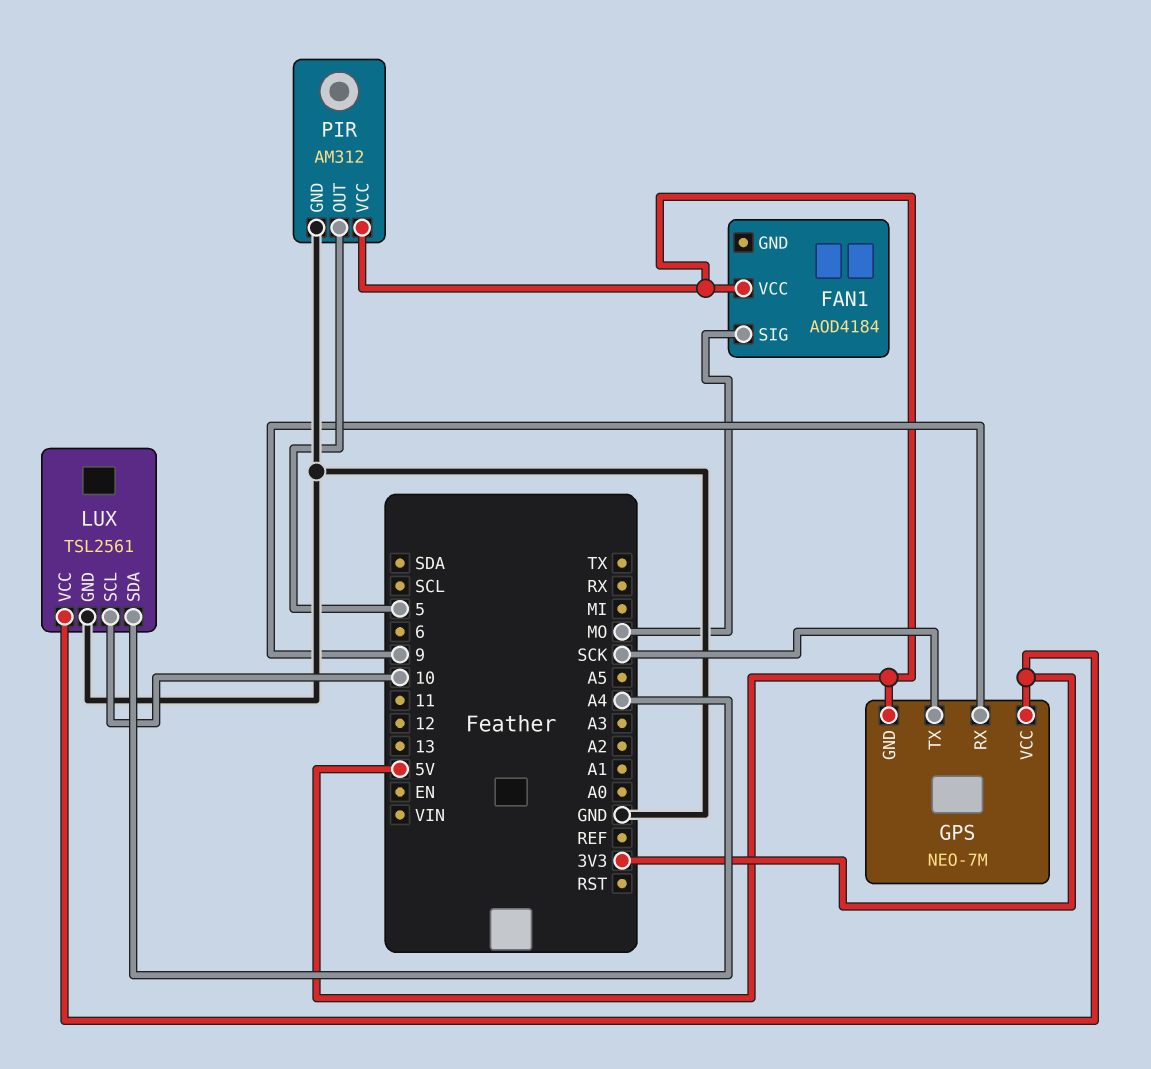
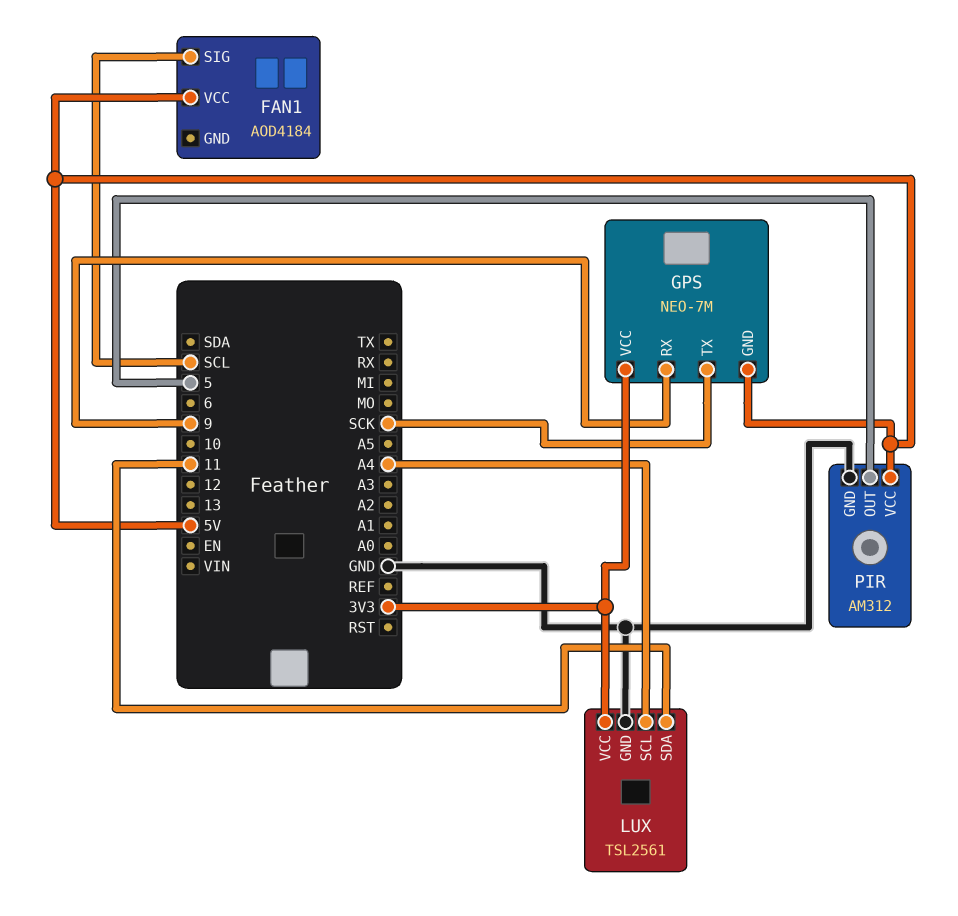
FAN1 pin SIG: MO -> SCL
LUX pin SCL: 10 -> A4
LUX pin SDA: A4 -> 11

